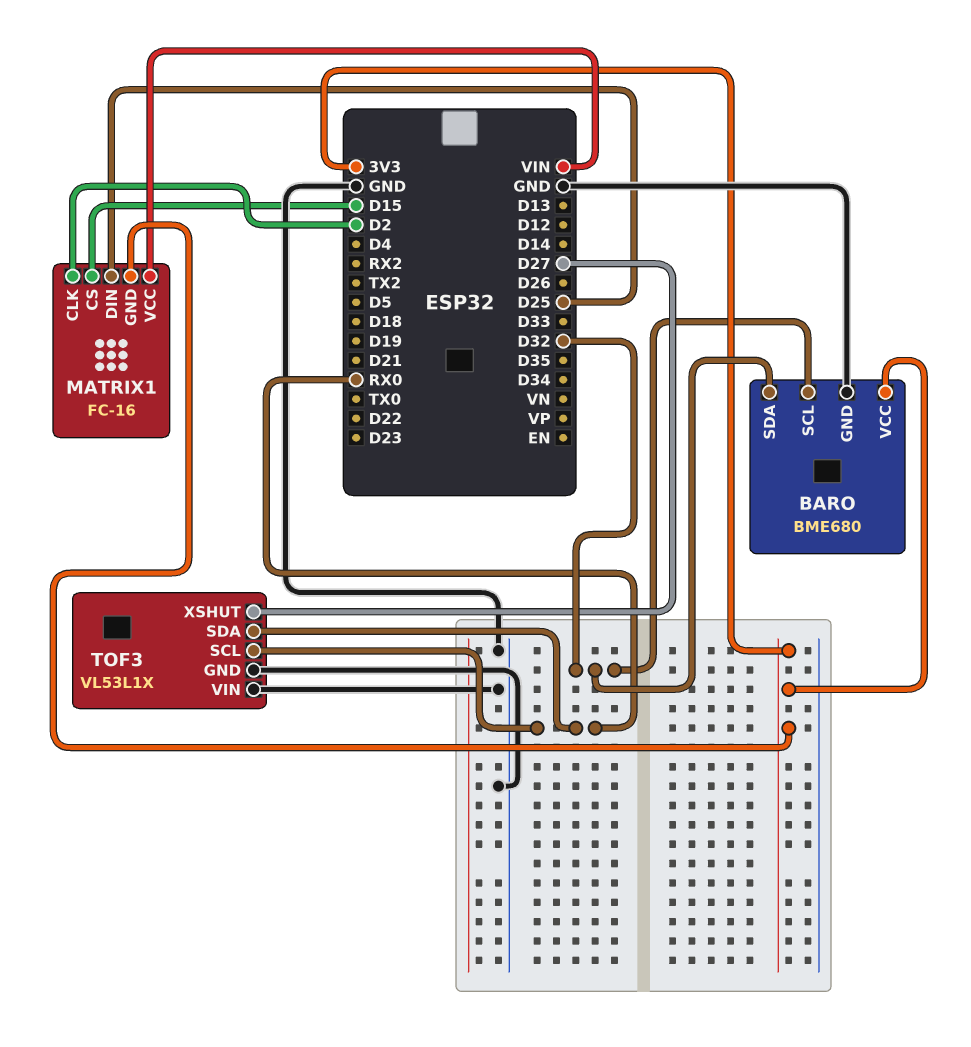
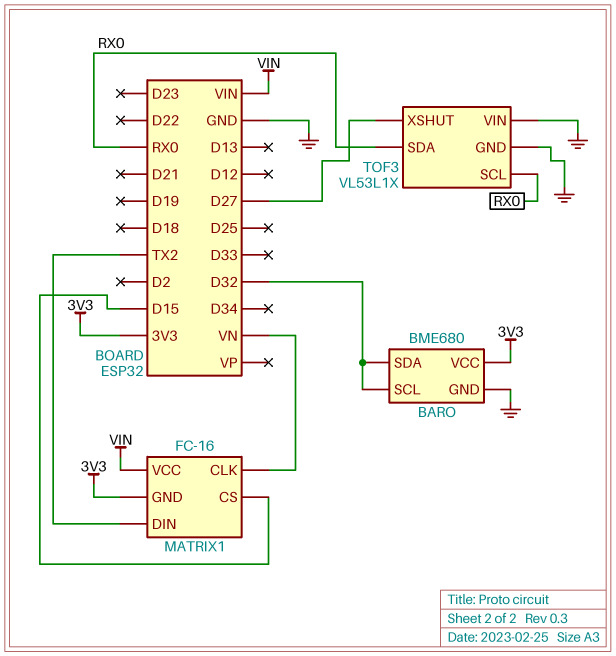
MATRIX1 pin CLK: D2 -> VN
MATRIX1 pin DIN: D25 -> TX2

